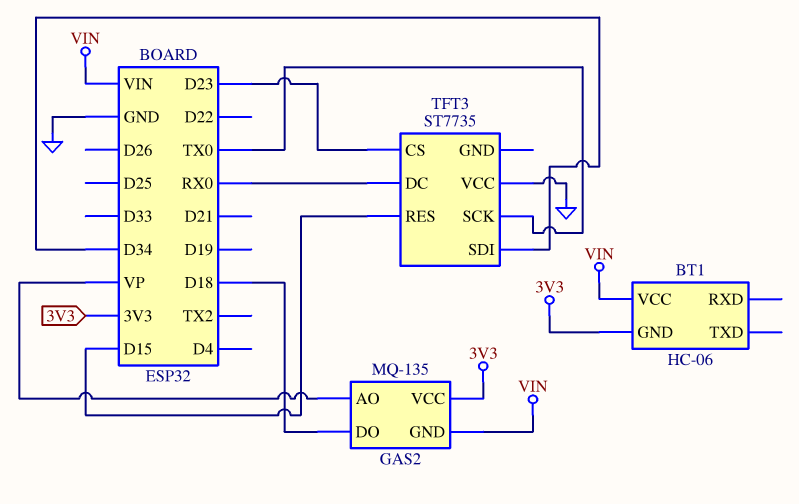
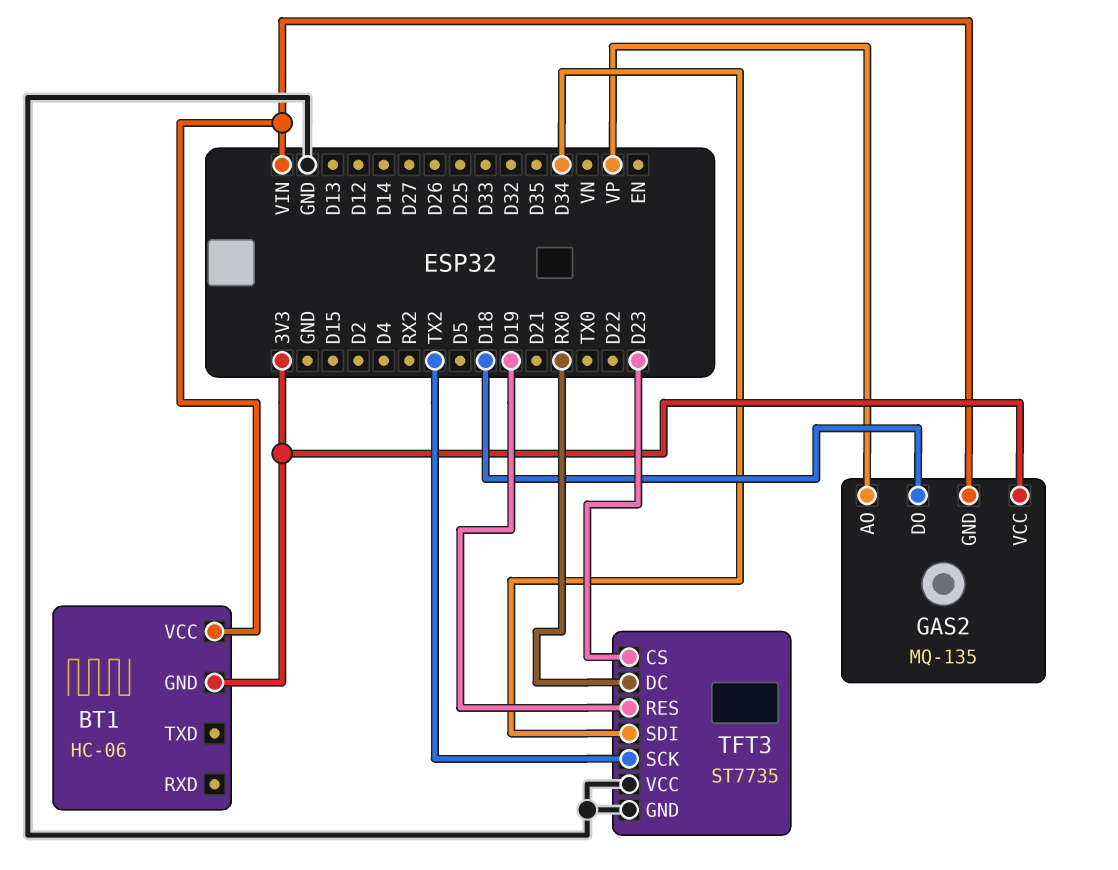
TFT3 pin GND: none -> GND
TFT3 pin RES: D15 -> D19
TFT3 pin SCK: TX0 -> TX2

